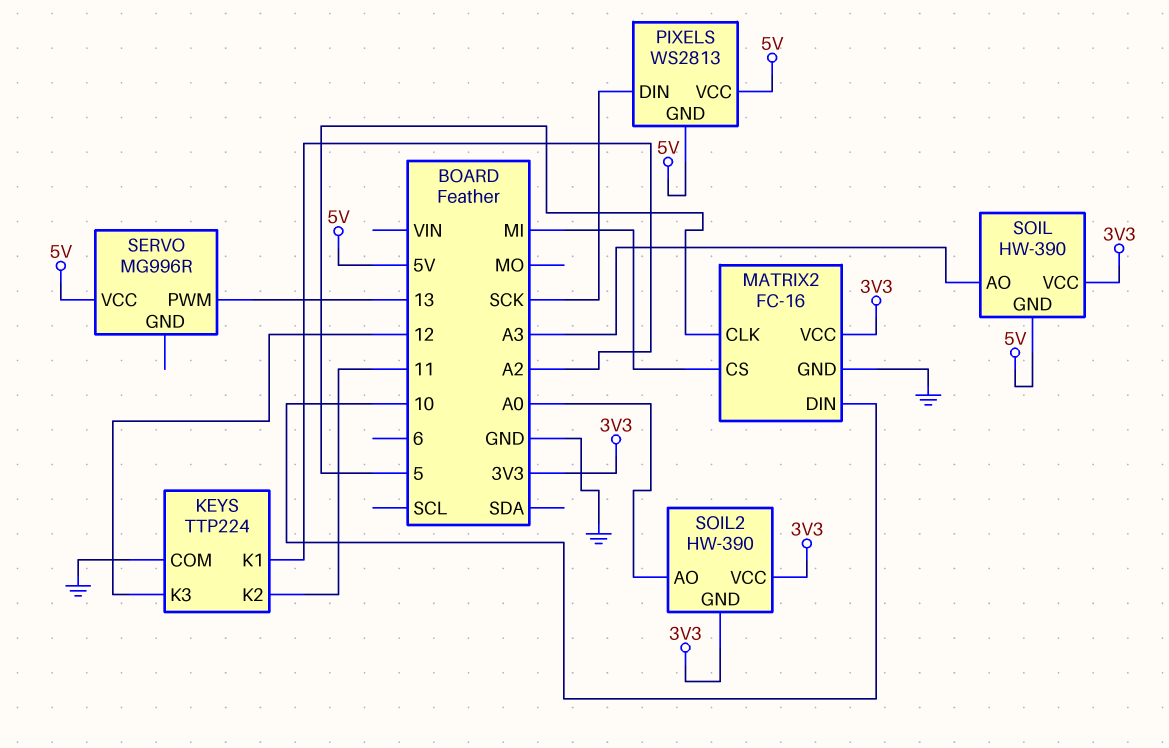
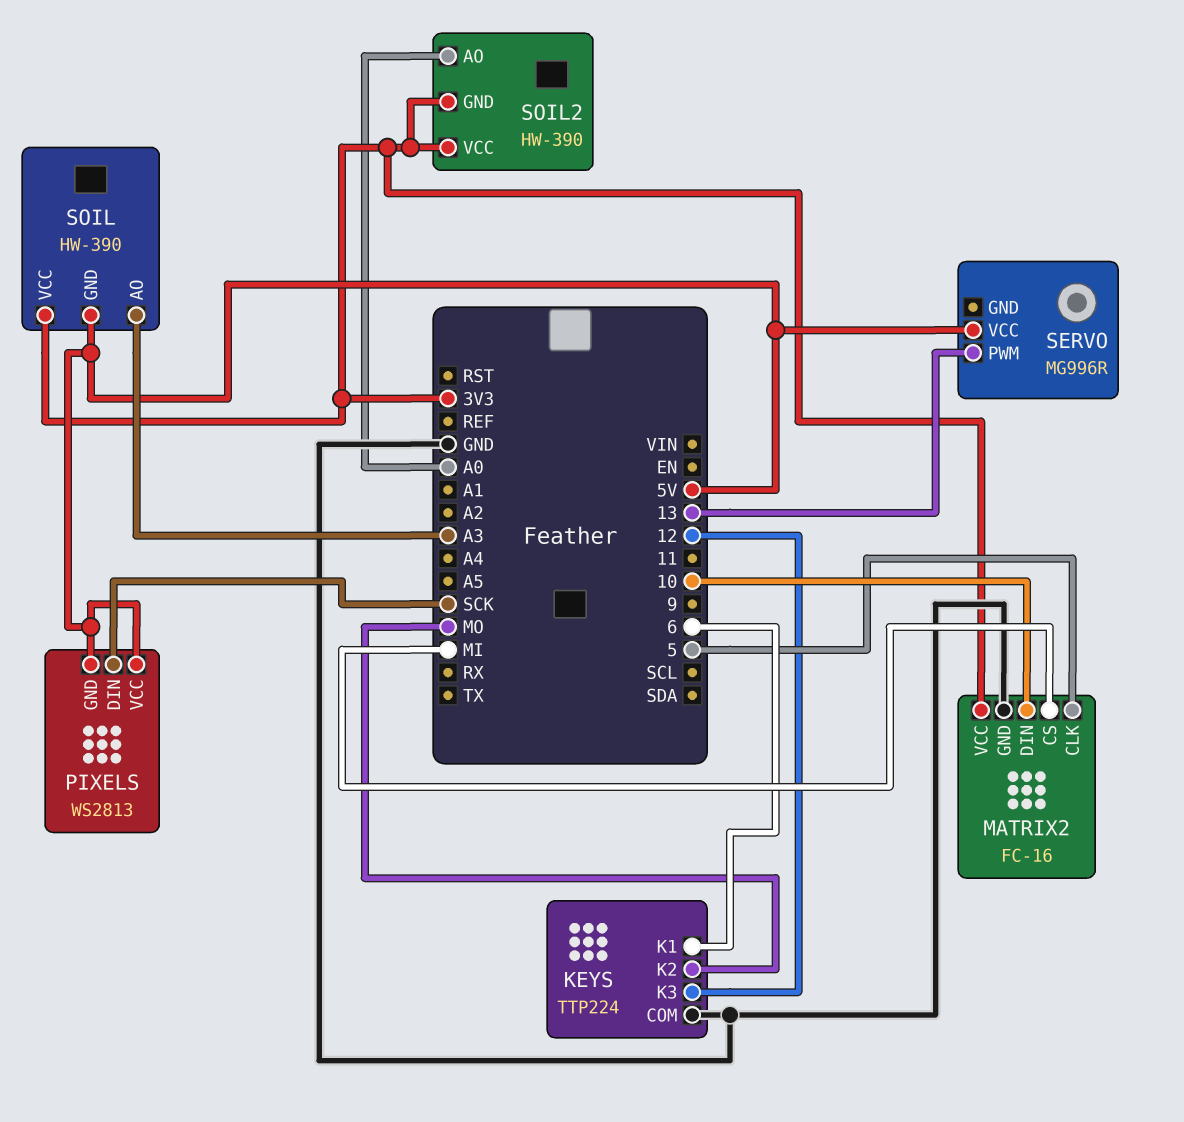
KEYS pin K1: A2 -> 6
KEYS pin K2: 11 -> MO

